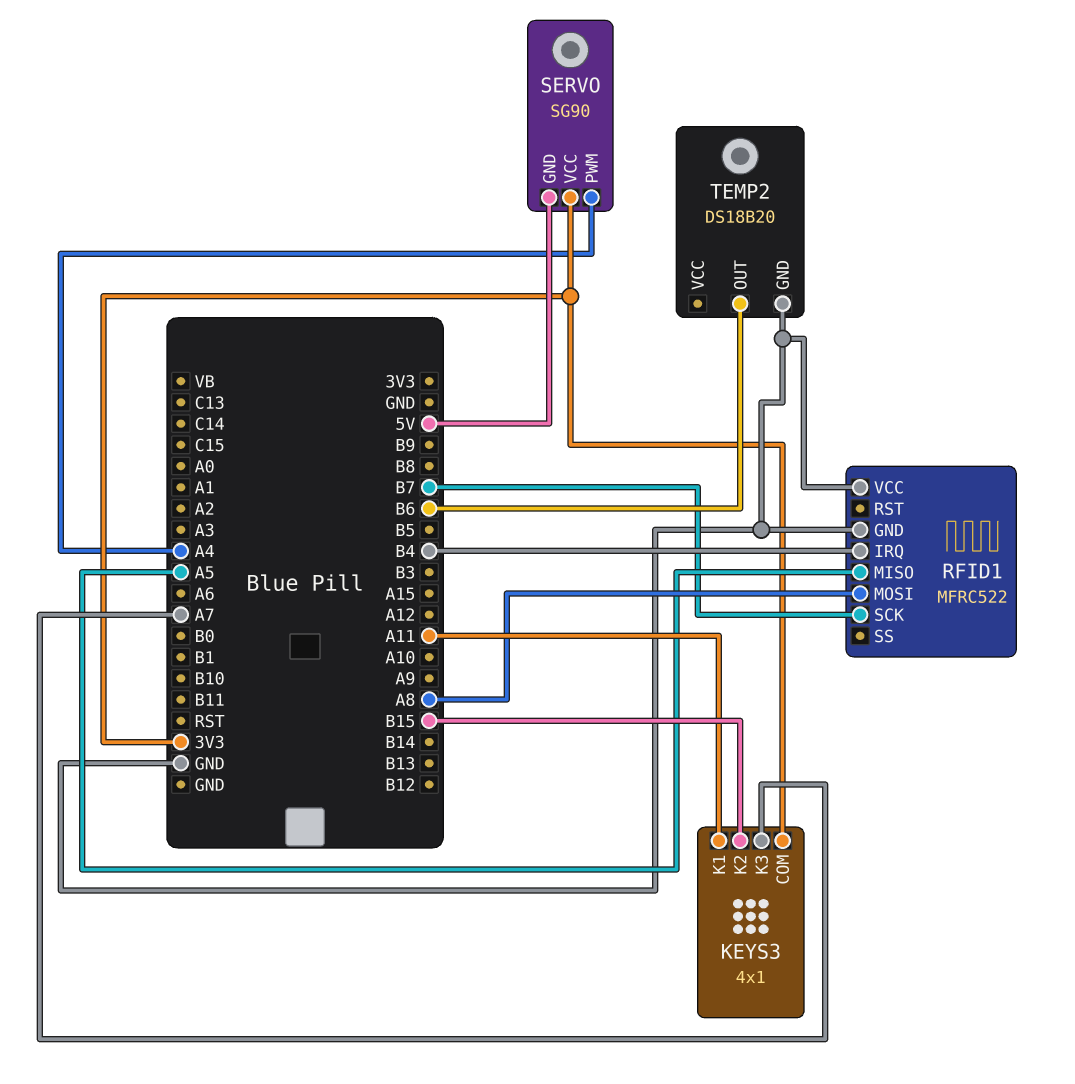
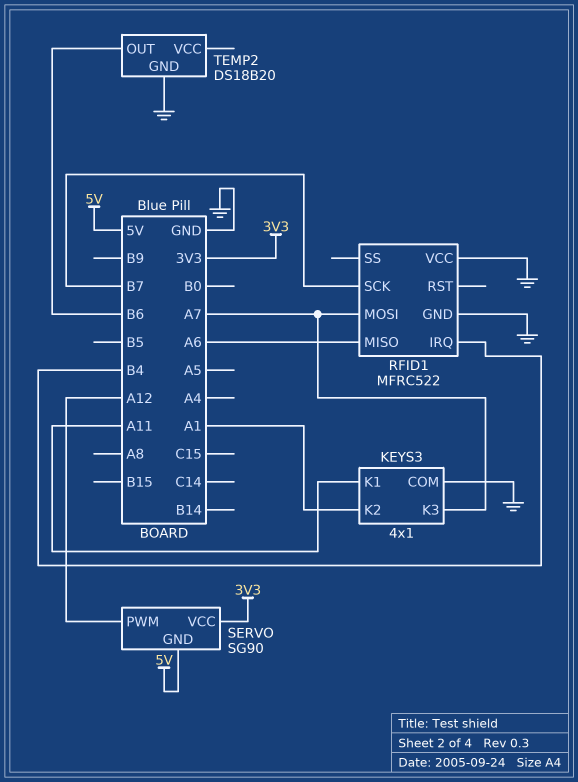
KEYS3 pin COM: 3V3 -> GND
KEYS3 pin K2: B15 -> A1
RFID1 pin MISO: A5 -> A6
RFID1 pin MOSI: A8 -> A7
SERVO pin PWM: A4 -> A12

